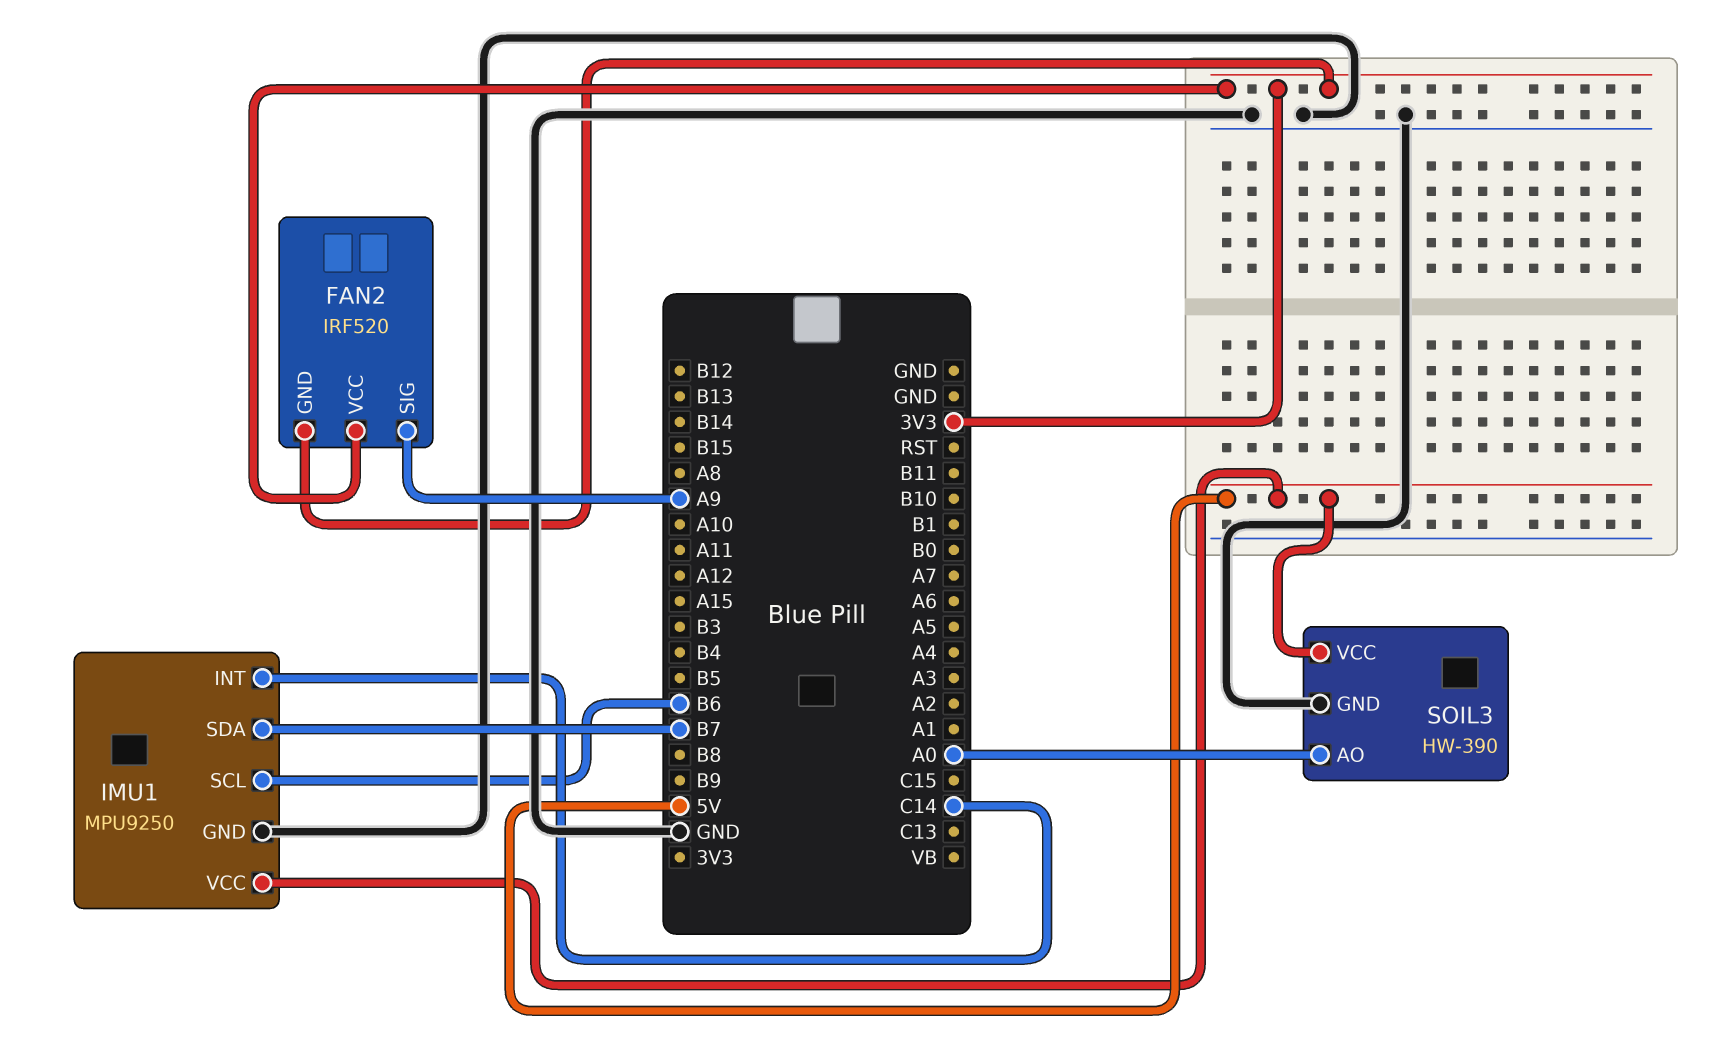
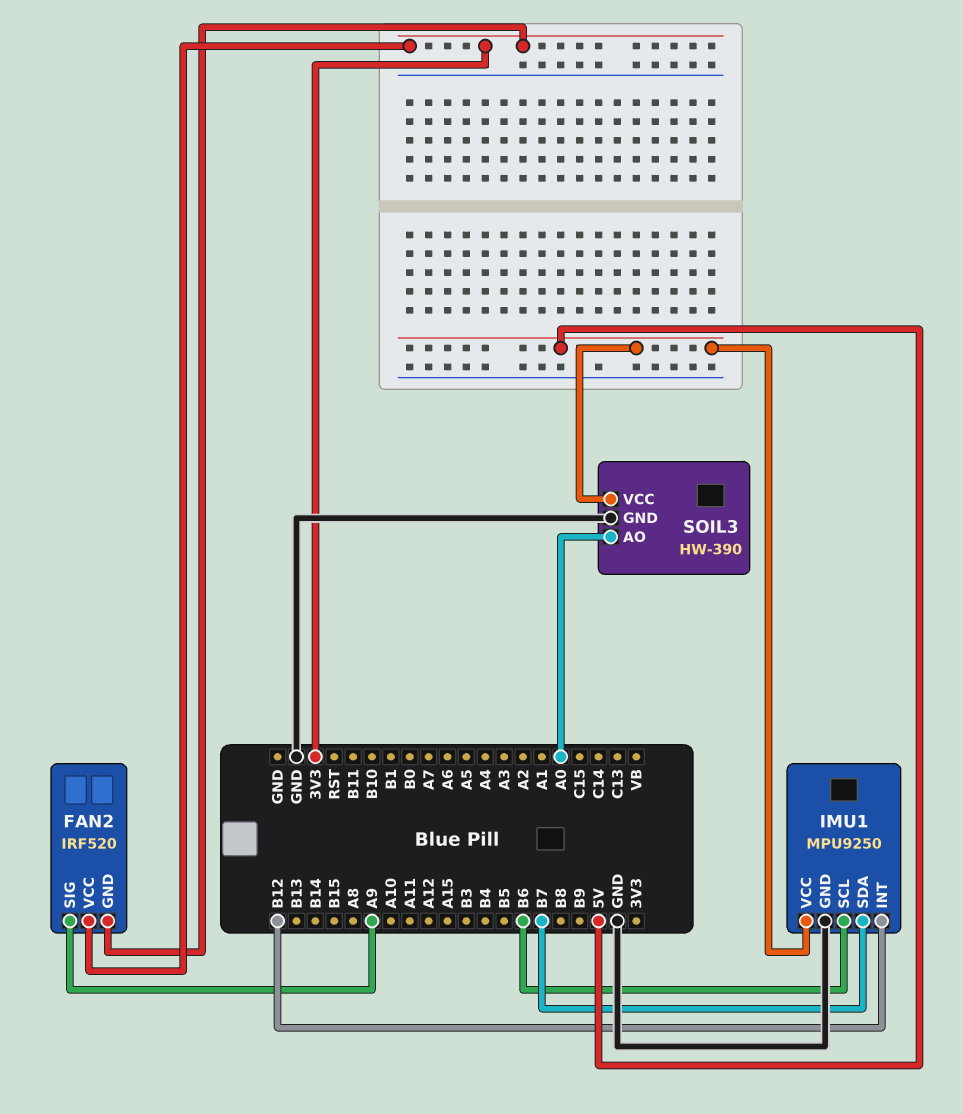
IMU1 pin INT: C14 -> B12

